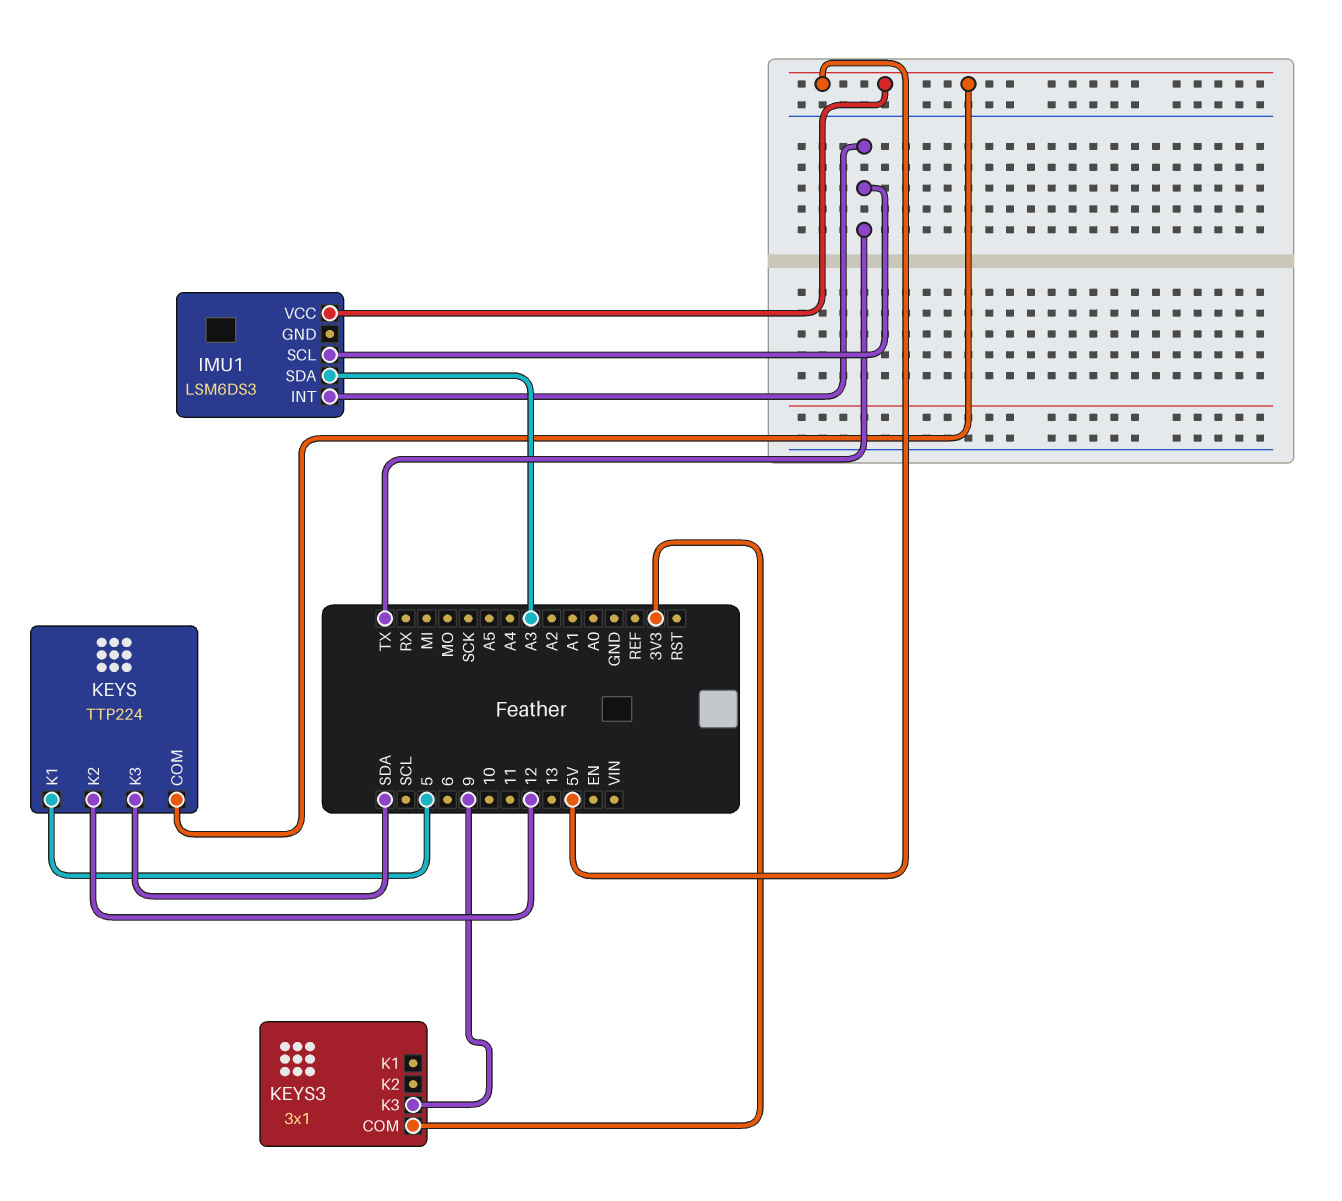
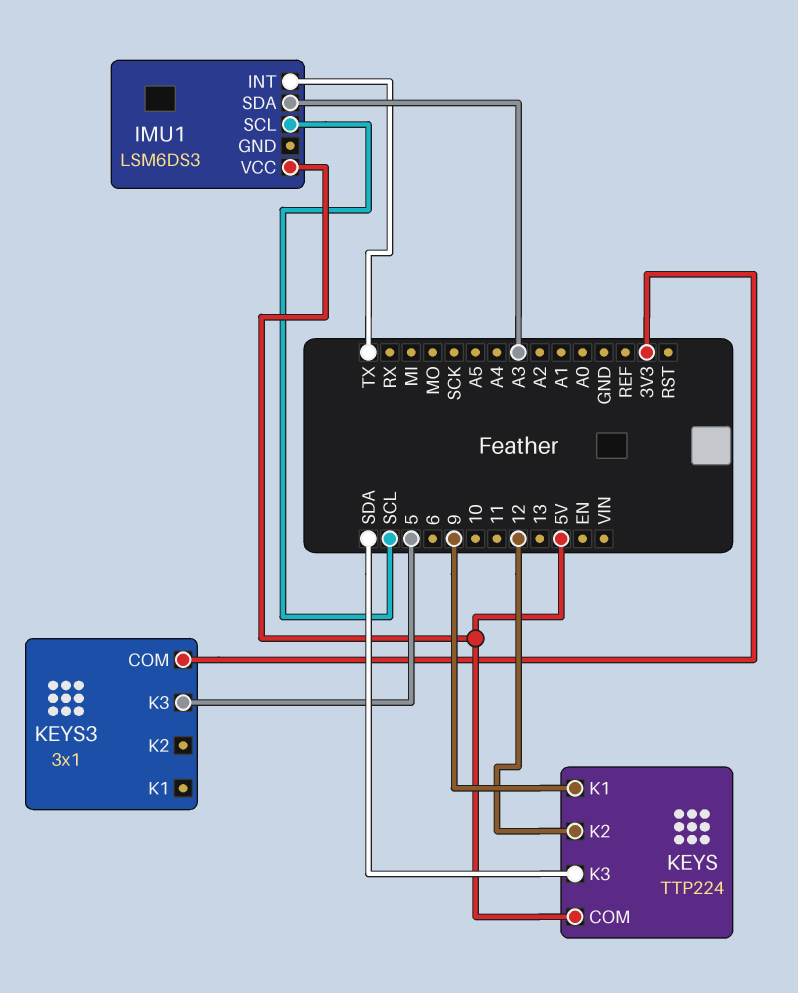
IMU1 pin SCL: TX -> SCL
KEYS pin K1: 5 -> 9
KEYS3 pin K3: 9 -> 5

